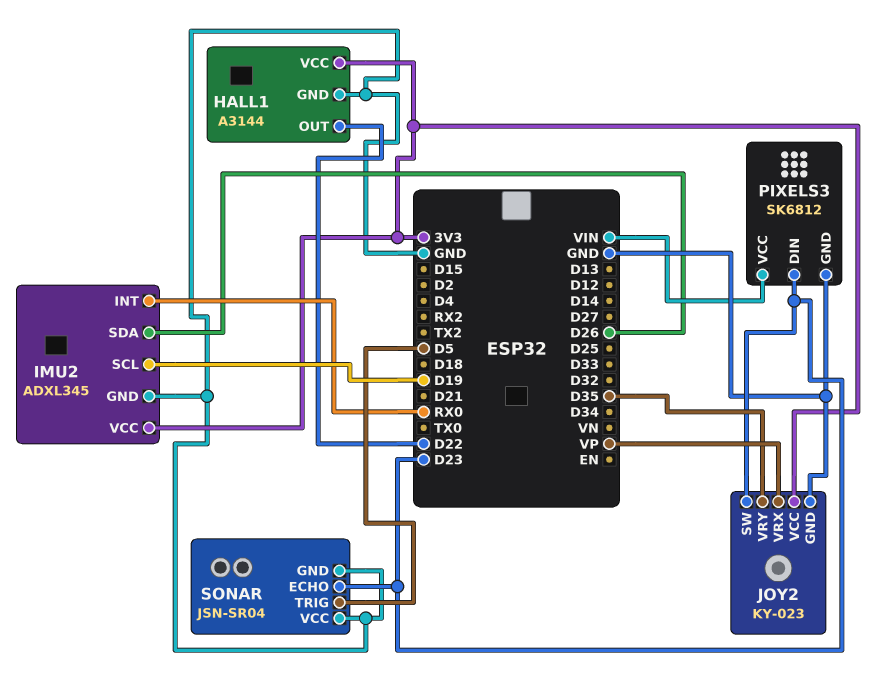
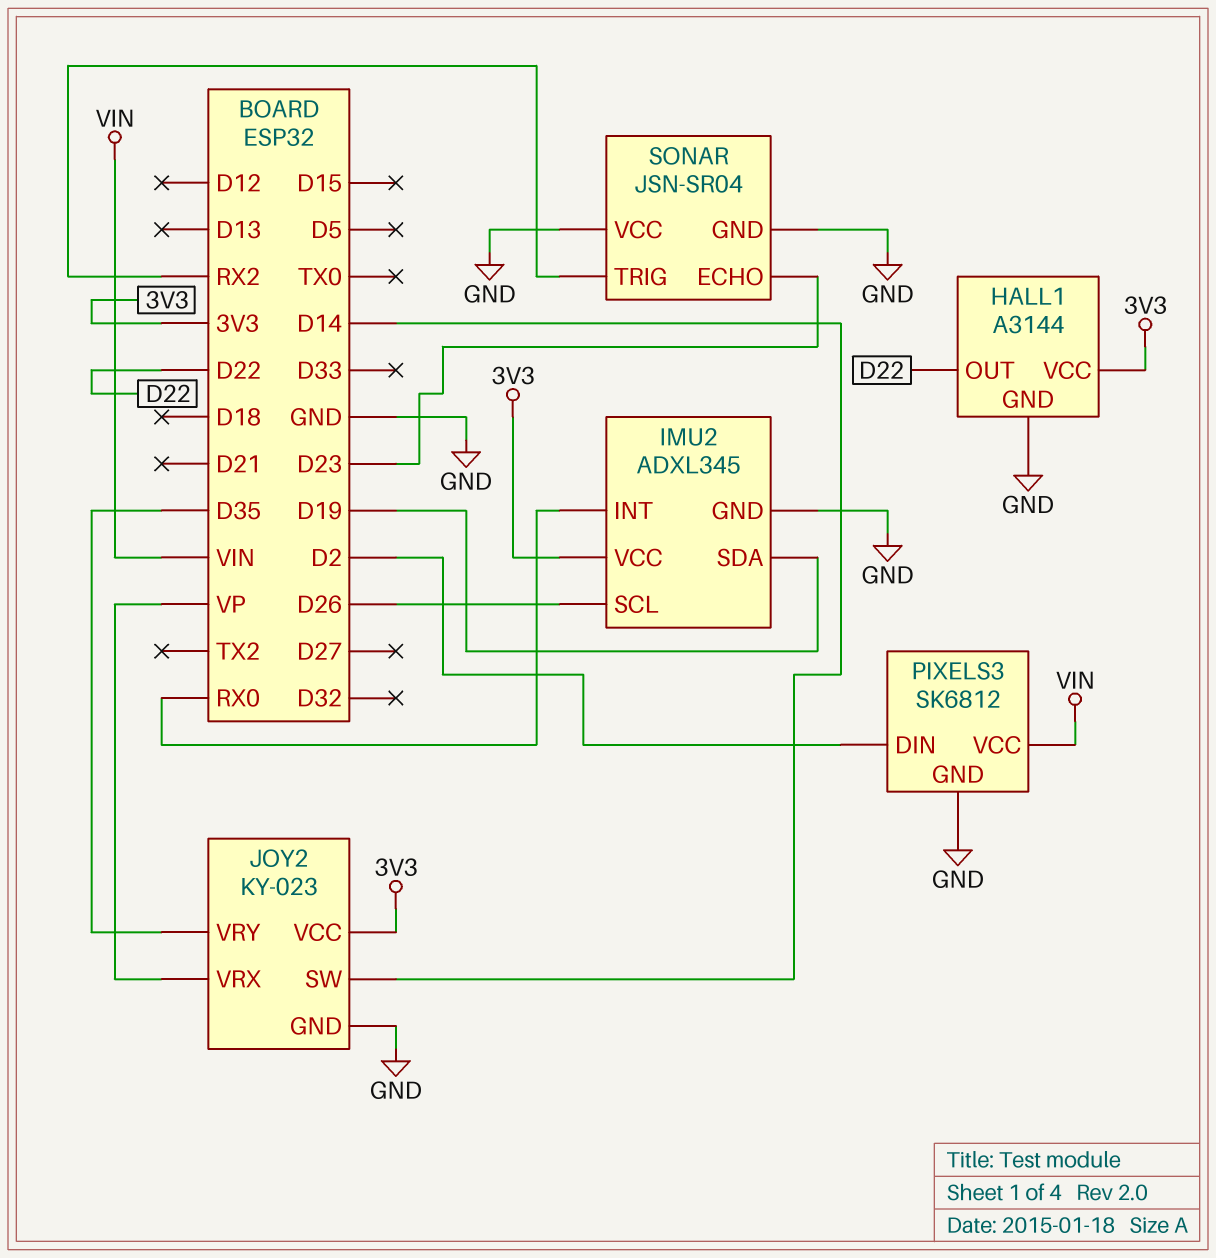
IMU2 pin SCL: D19 -> D26
IMU2 pin SDA: D26 -> D19
JOY2 pin SW: D23 -> D14
PIXELS3 pin DIN: D23 -> D2
SONAR pin TRIG: D5 -> RX2

